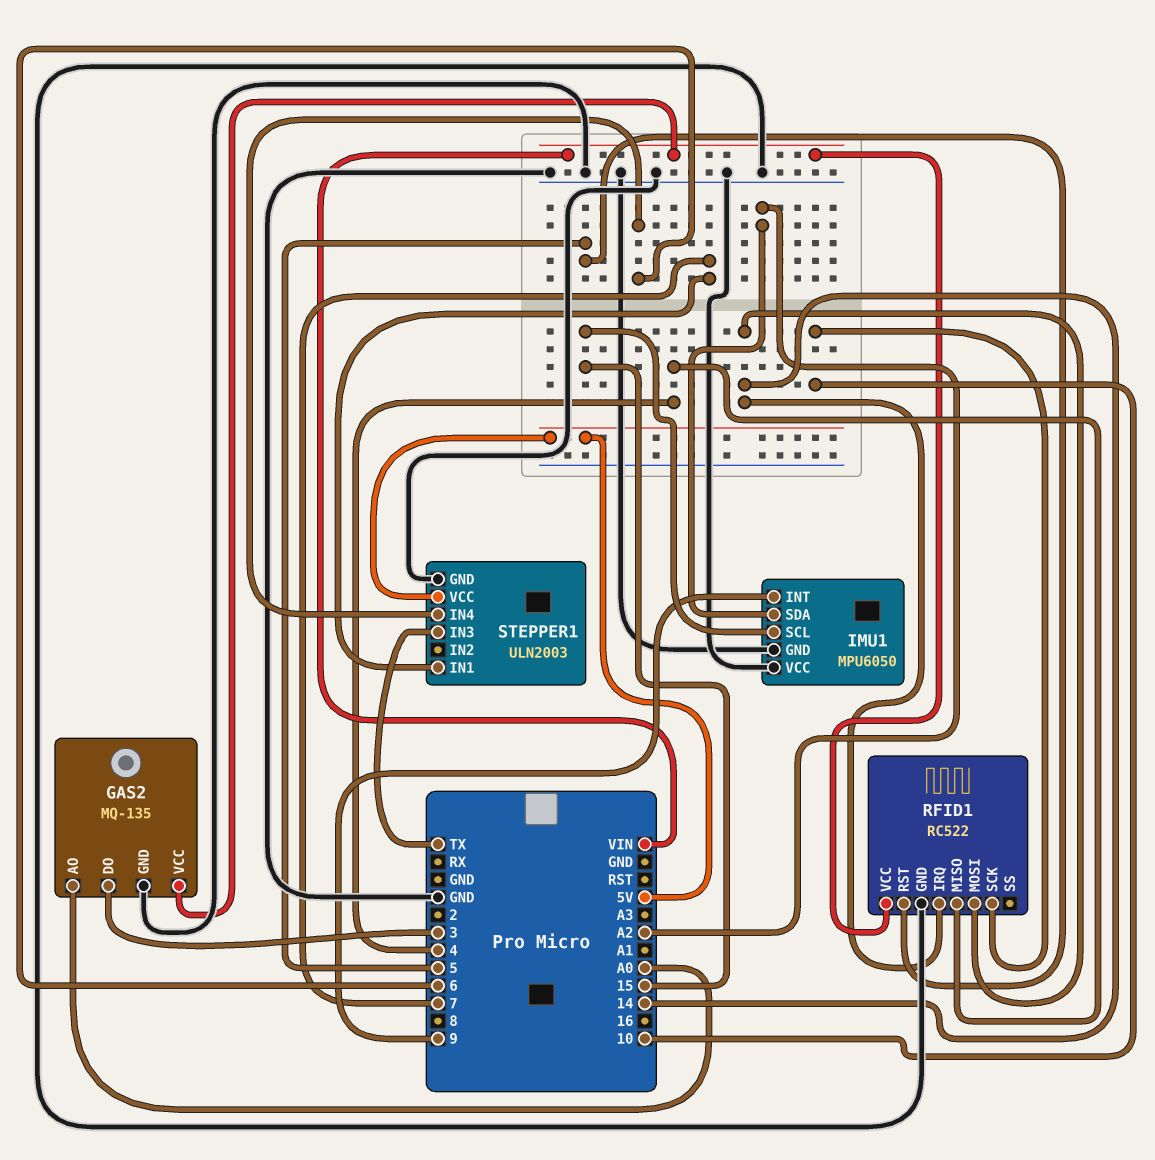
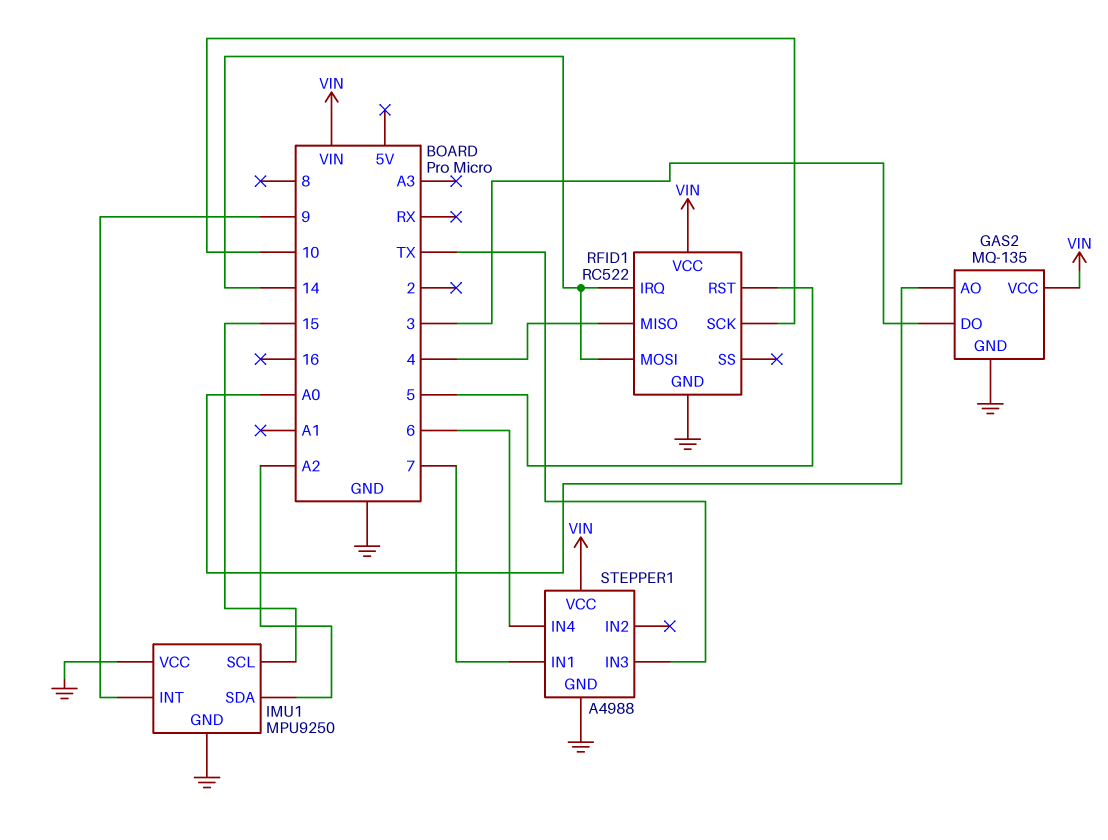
IMU1: MPU6050 -> MPU9250
STEPPER1: ULN2003 -> A4988
STEPPER1 pin VCC: 5V -> VIN

